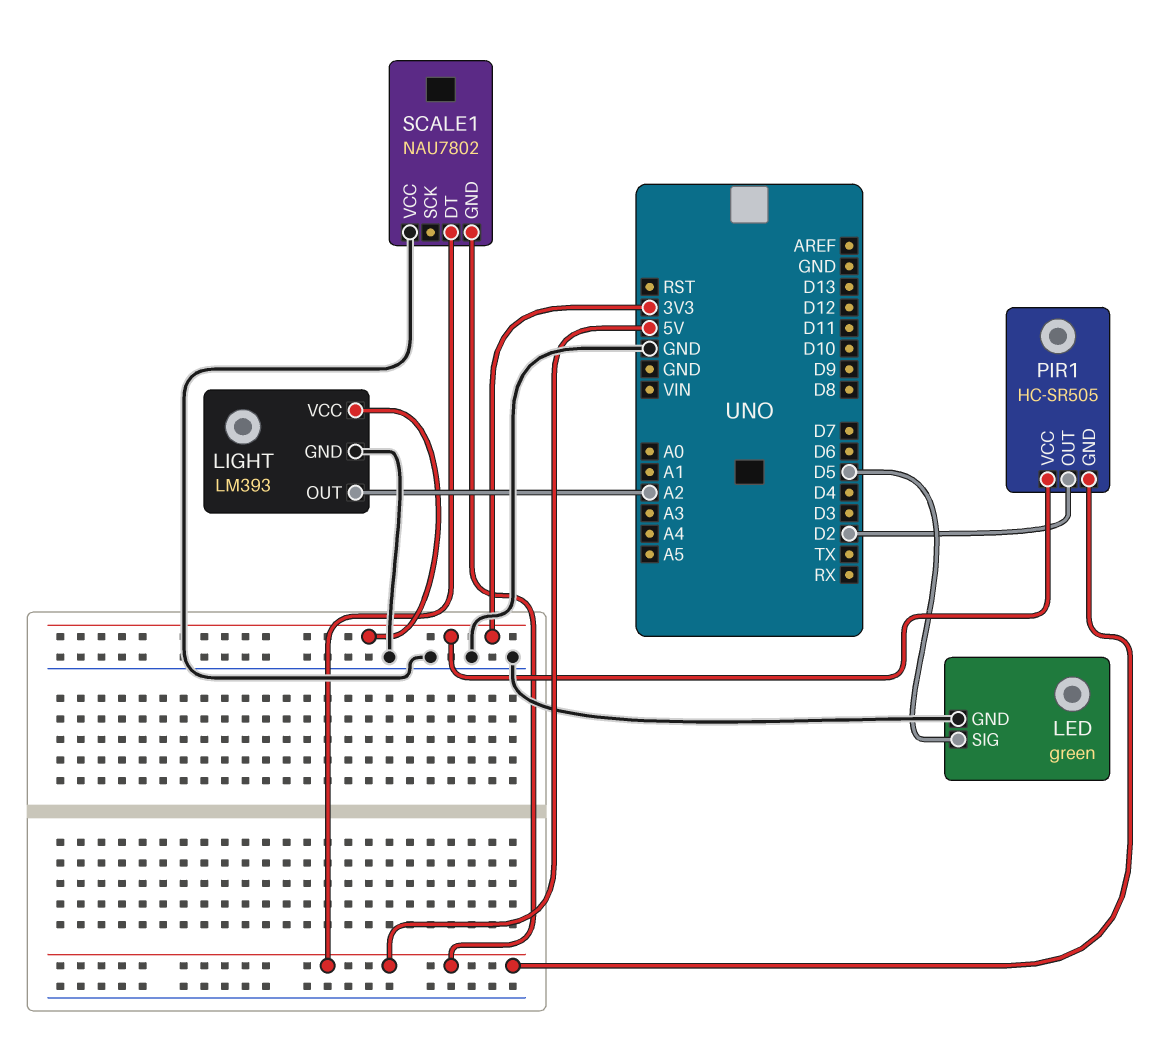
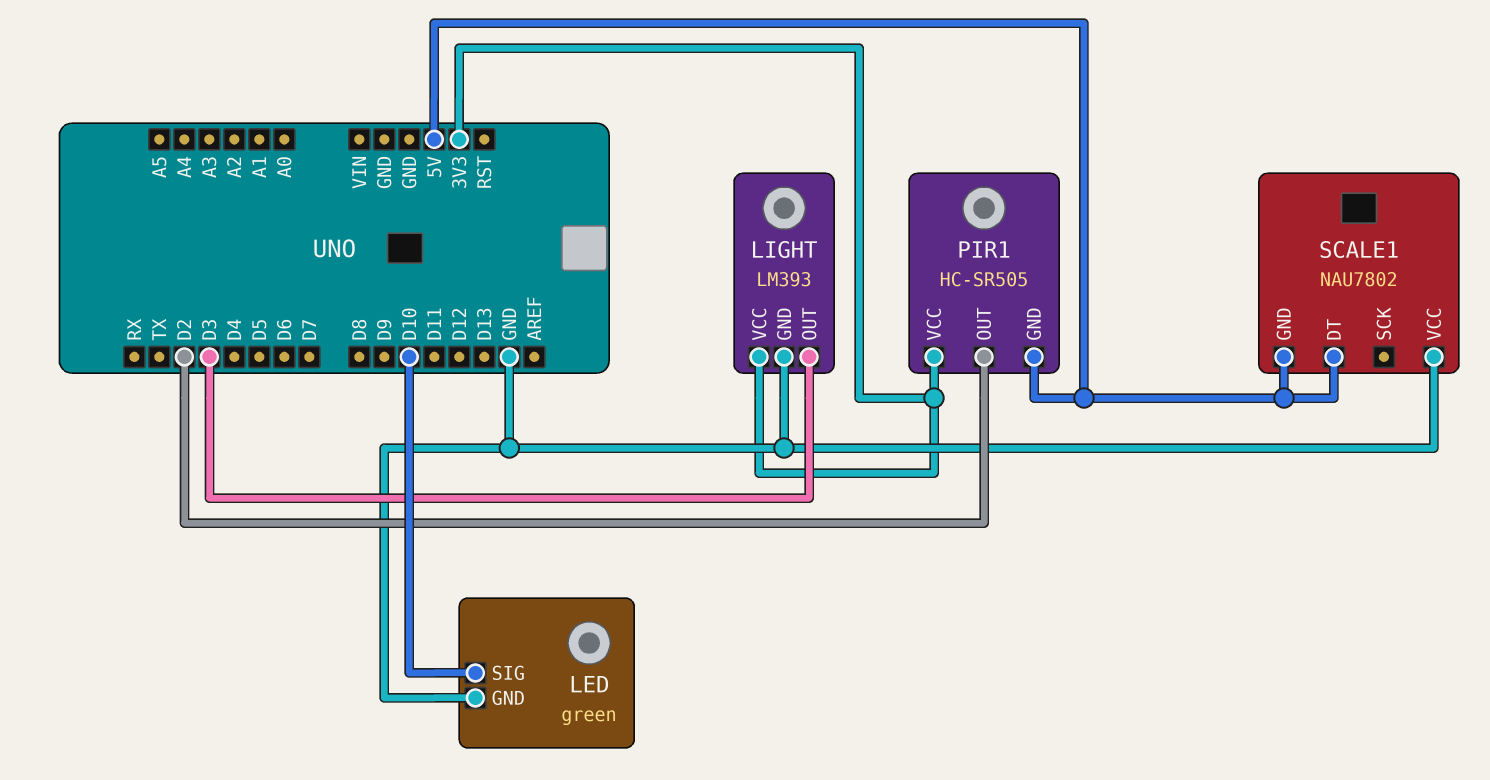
LED pin SIG: D5 -> D10
LIGHT pin OUT: A2 -> D3

